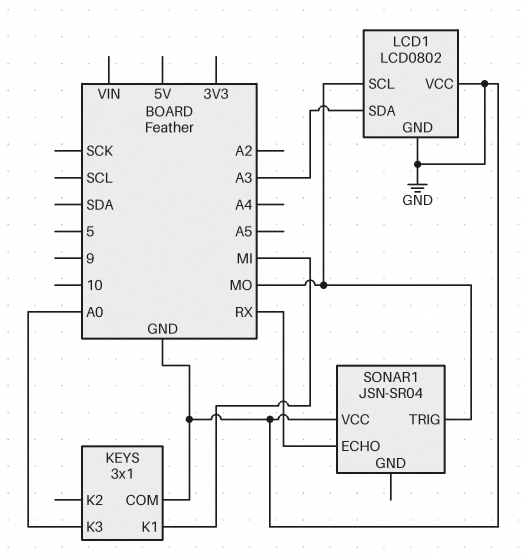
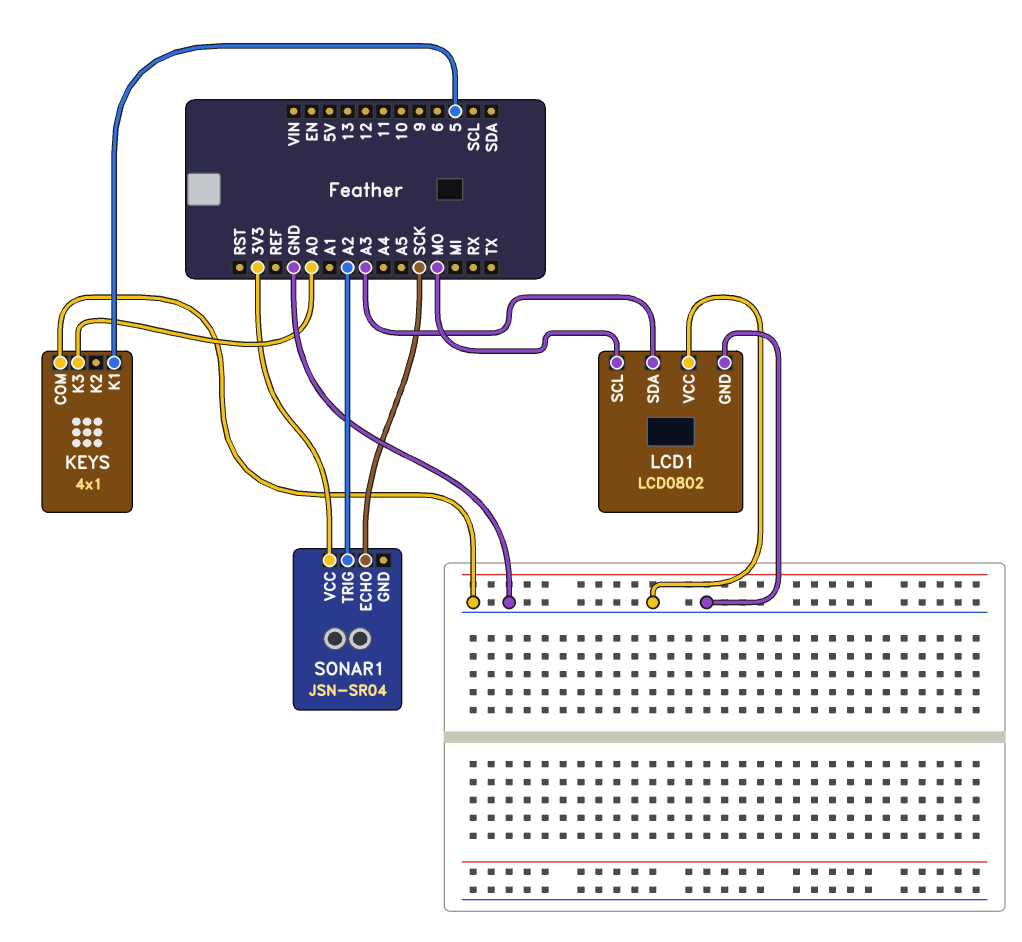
KEYS: 3x1 -> 4x1
KEYS pin K1: MI -> 5
SONAR1 pin ECHO: RX -> SCK
SONAR1 pin TRIG: MO -> A2
SONAR1 pin VCC: GND -> 3V3

